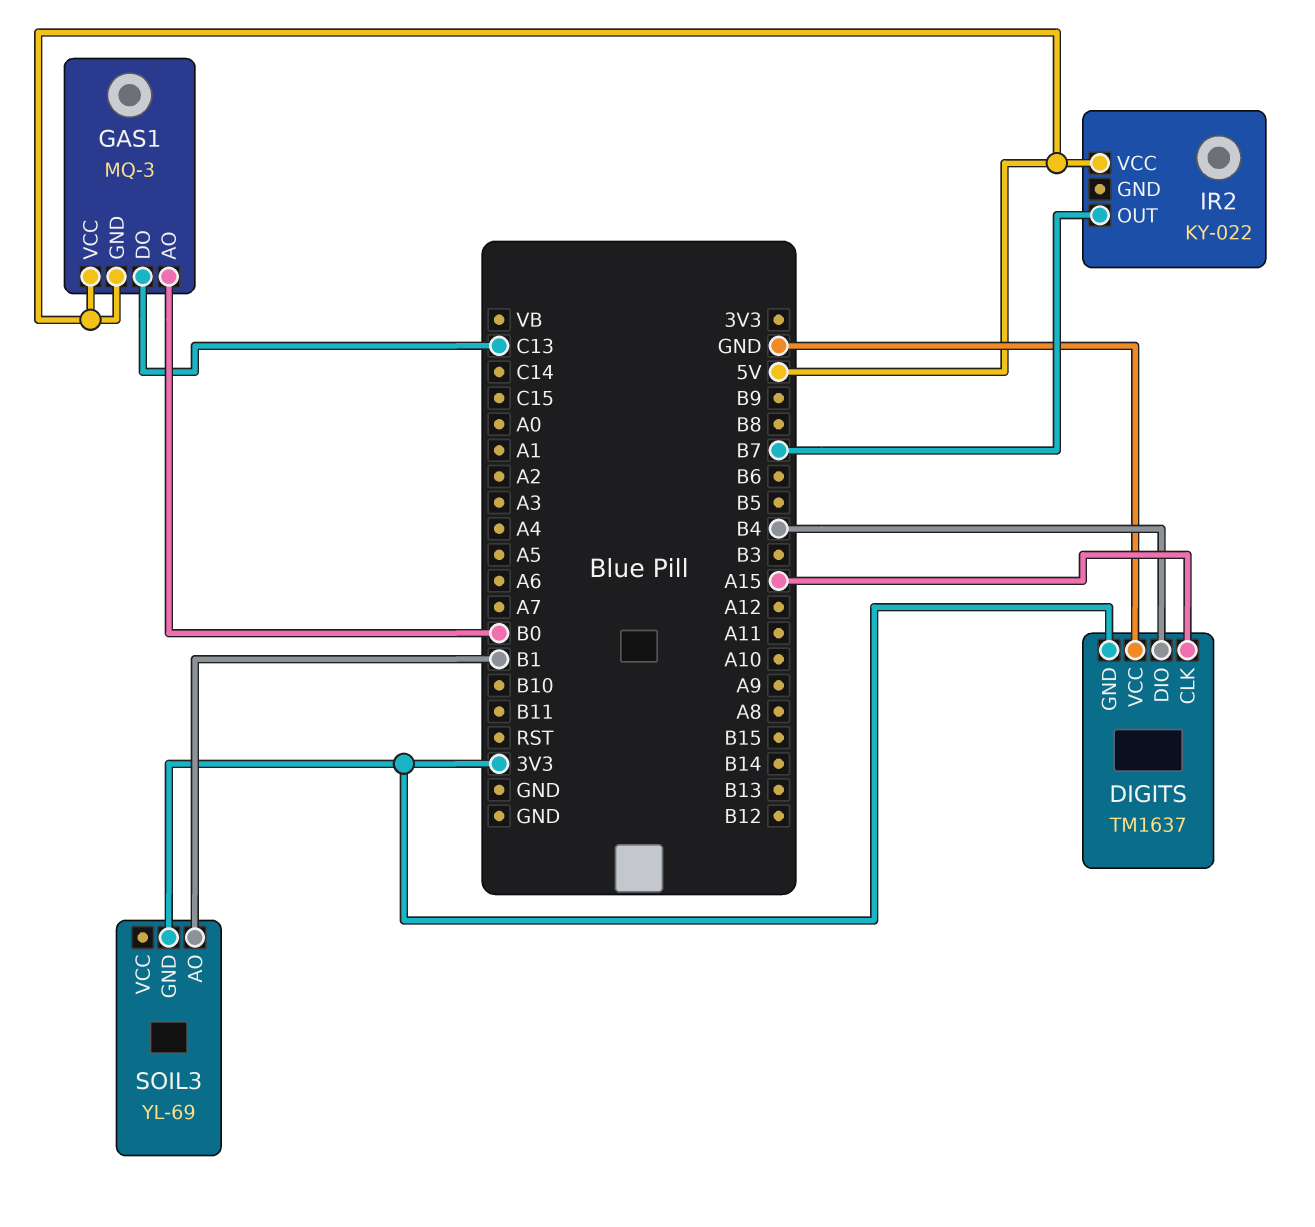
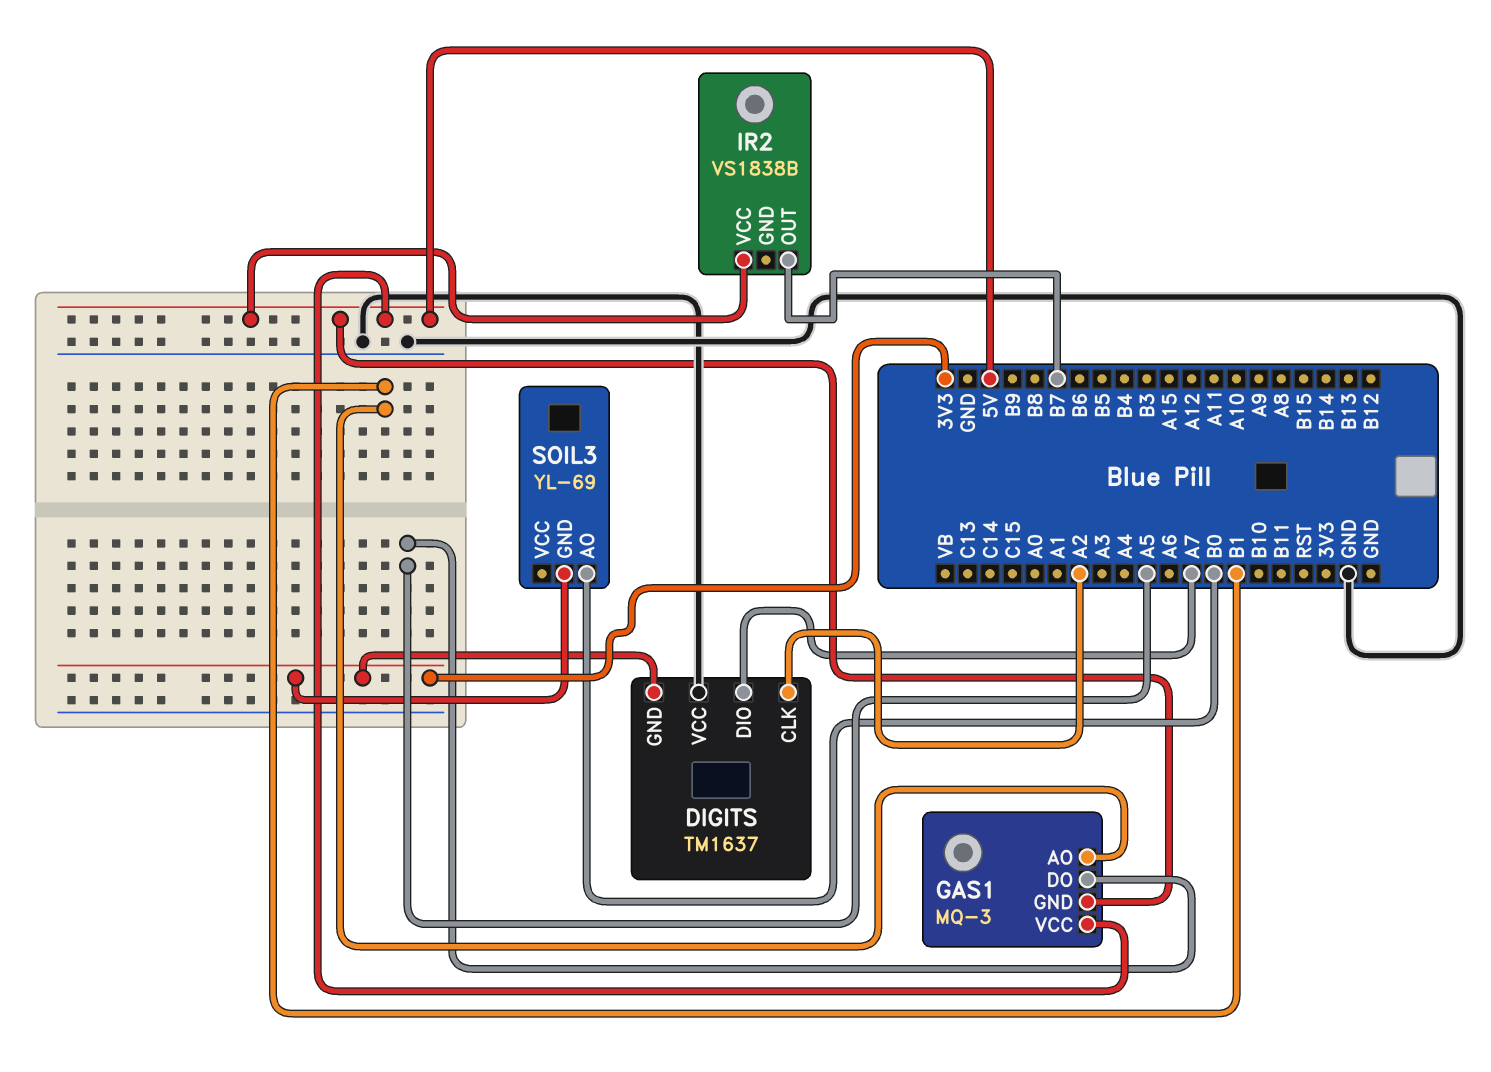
DIGITS pin CLK: A15 -> A2
DIGITS pin DIO: B4 -> A7
GAS1 pin AO: B0 -> B1
GAS1 pin DO: C13 -> A5
IR2: KY-022 -> VS1838B
SOIL3 pin AO: B1 -> B0

